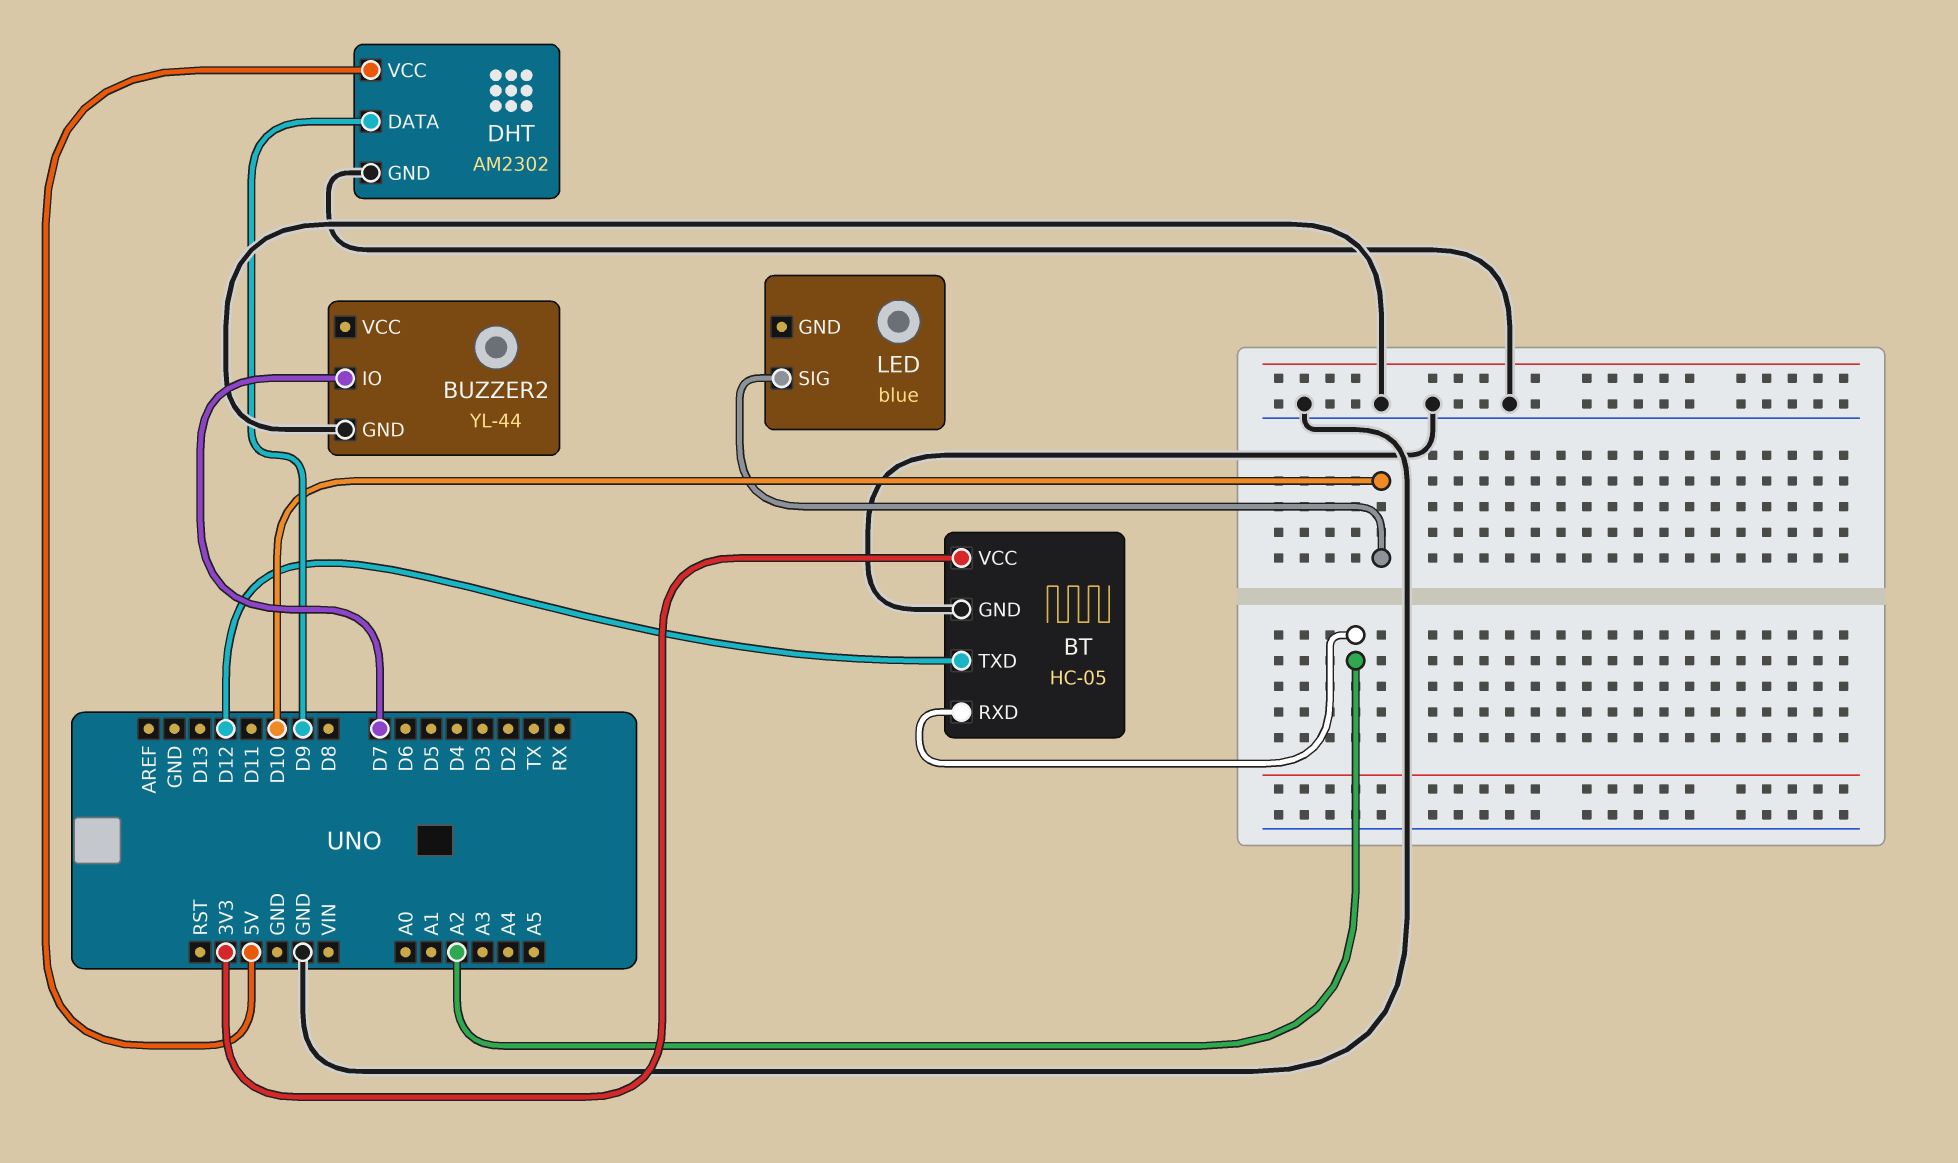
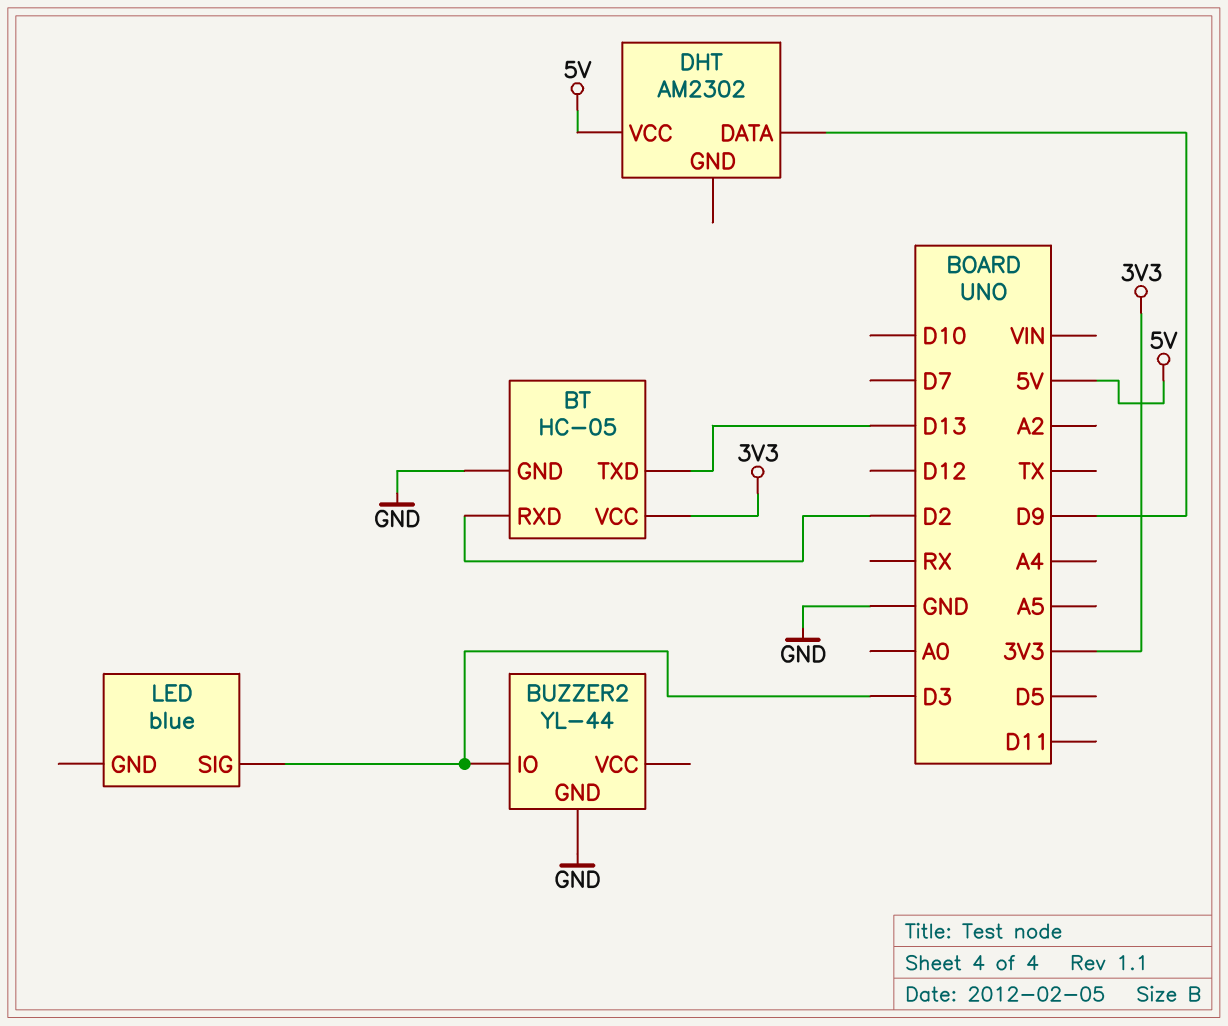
BT pin RXD: A2 -> D2
BT pin TXD: D12 -> D13
BUZZER2 pin IO: D7 -> D3
DHT pin GND: GND -> none
LED pin SIG: D10 -> D3

